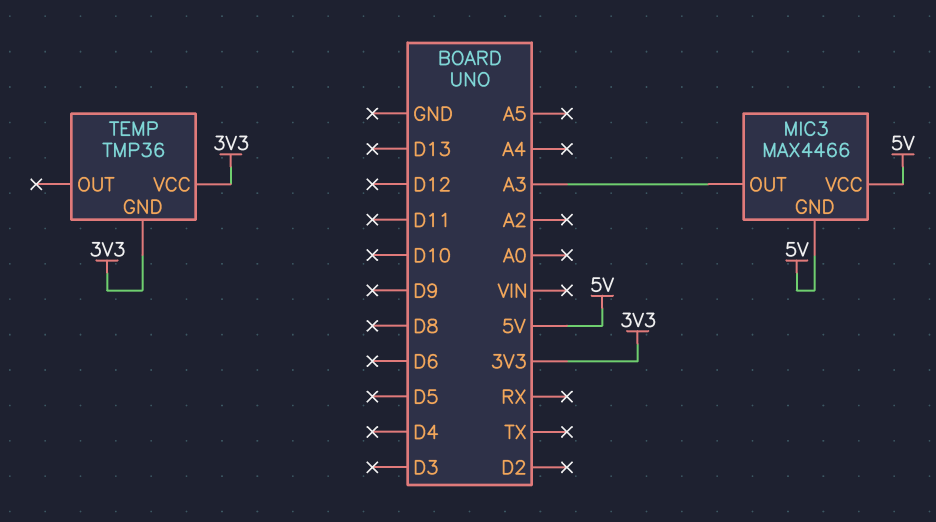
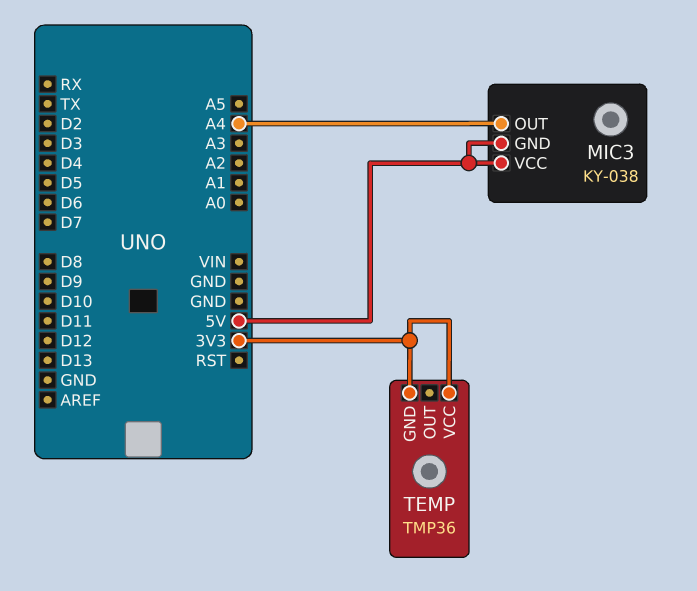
MIC3: MAX4466 -> KY-038
MIC3 pin OUT: A3 -> A4

